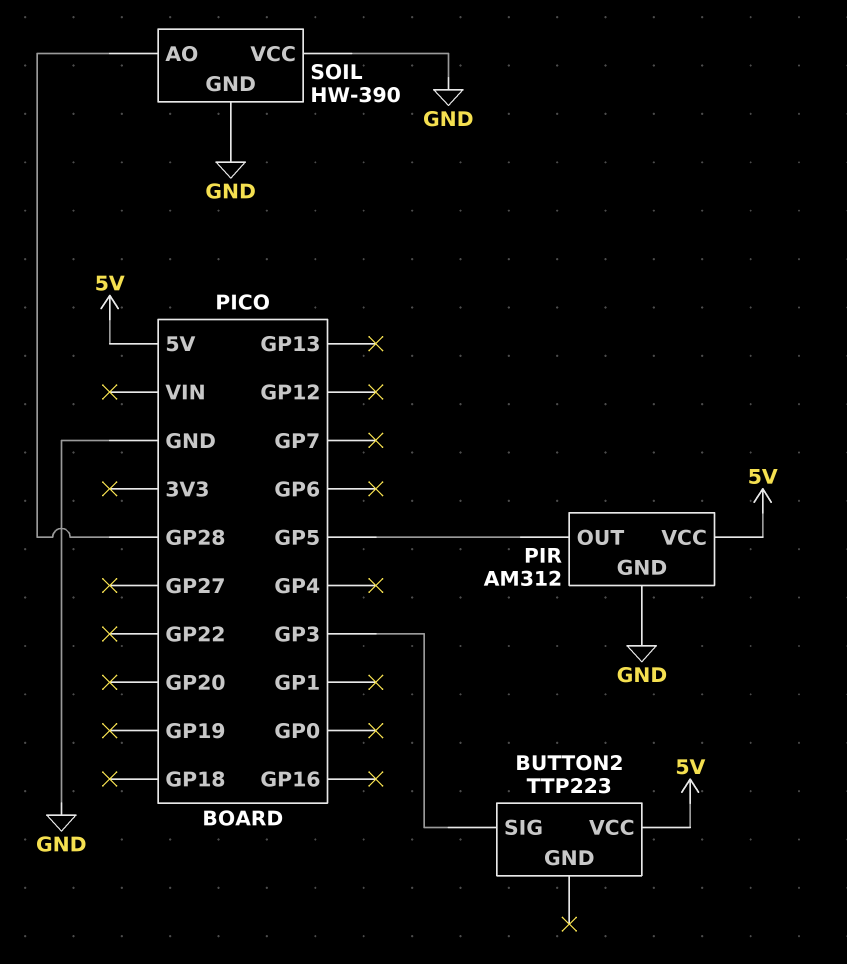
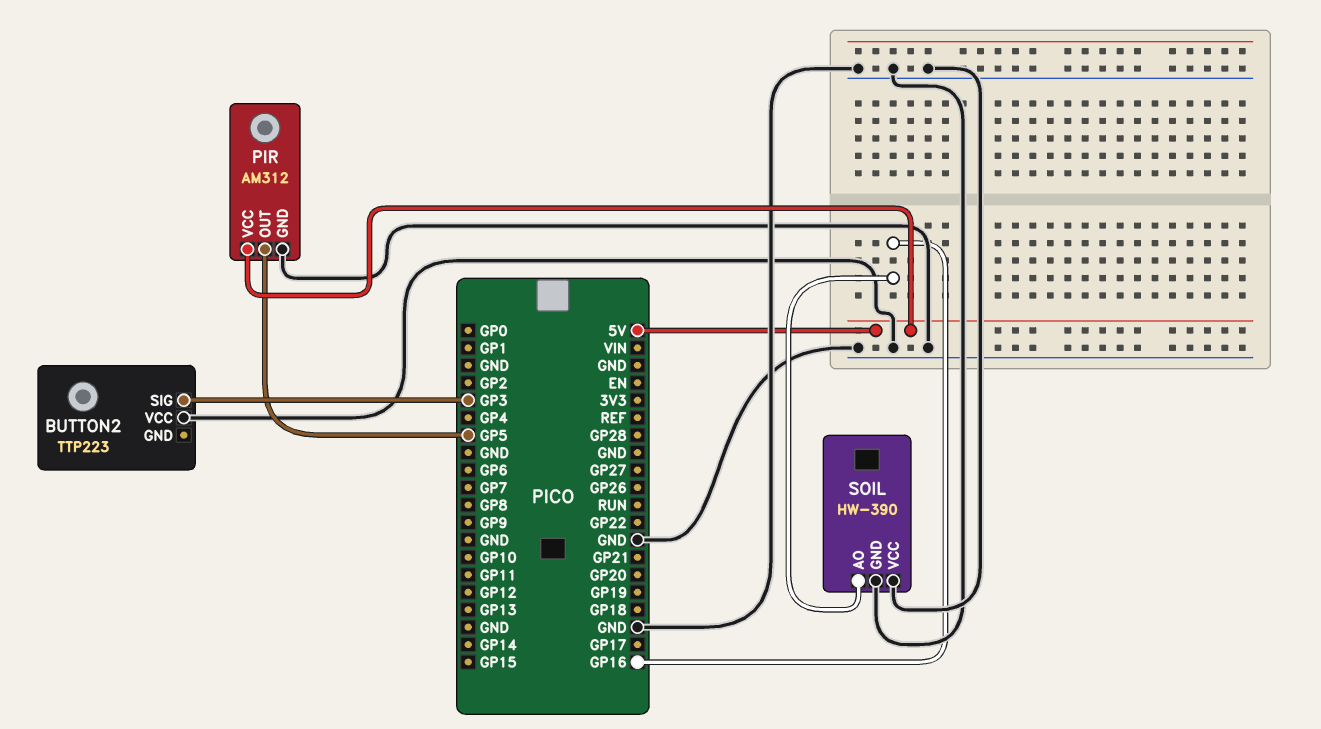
BUTTON2 pin VCC: 5V -> GND
SOIL pin AO: GP28 -> GP16

